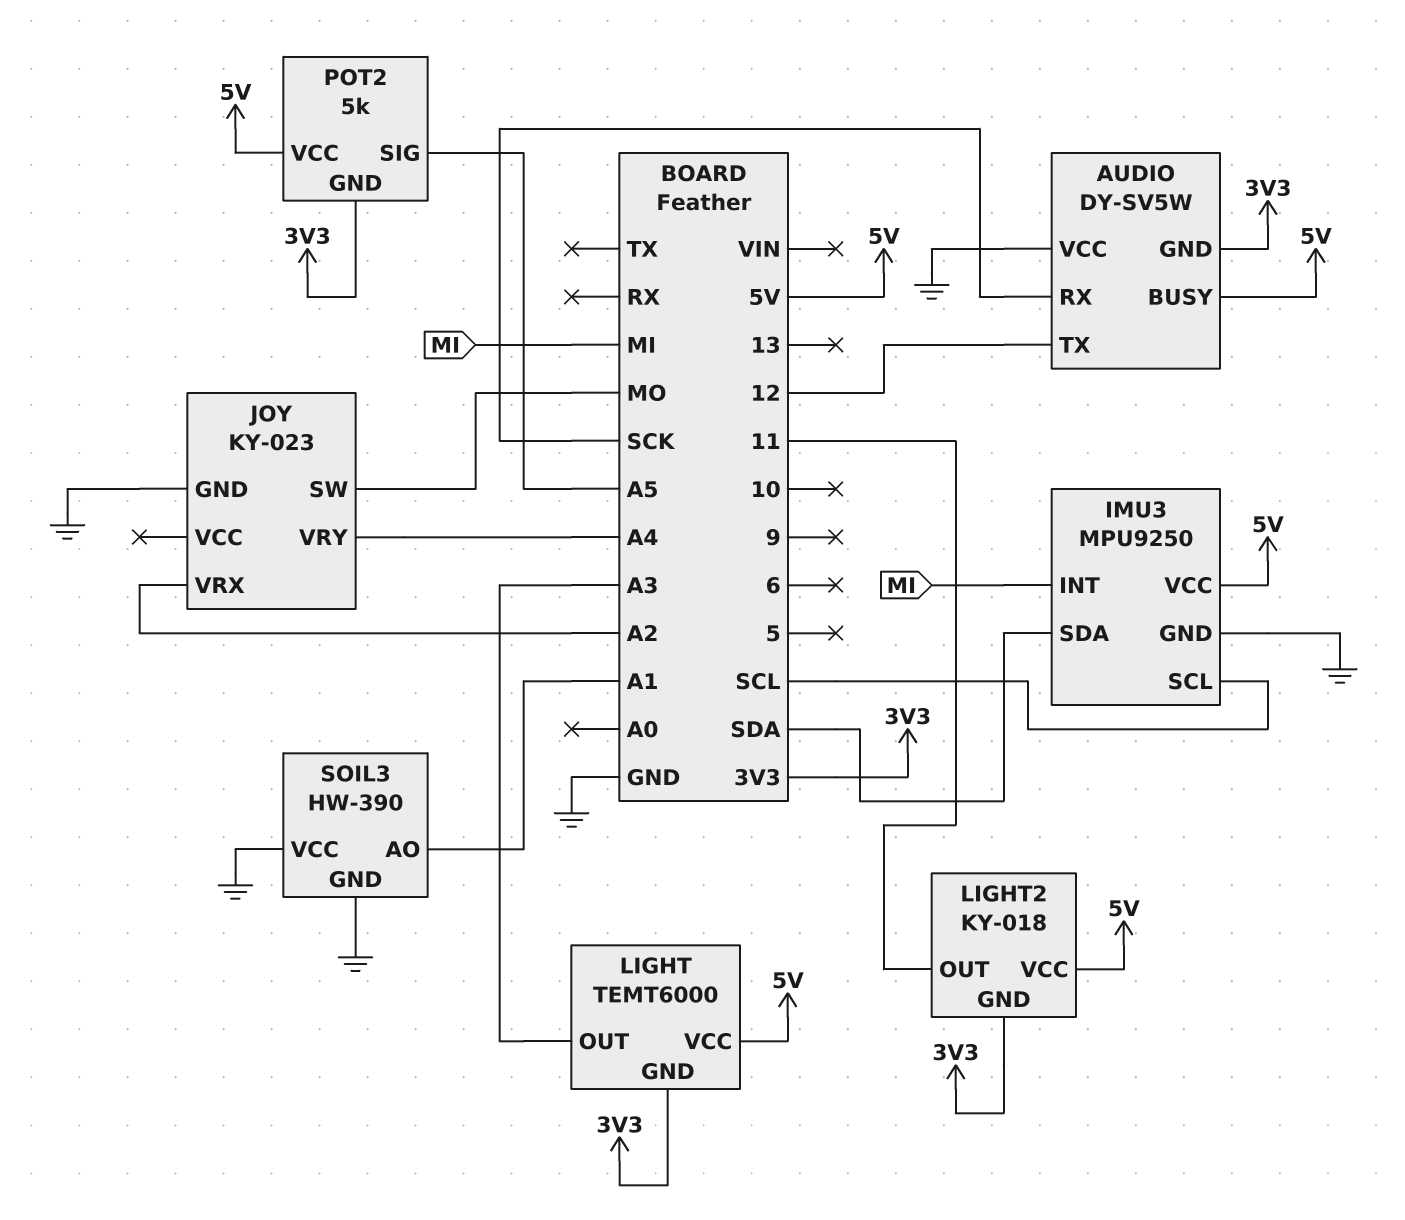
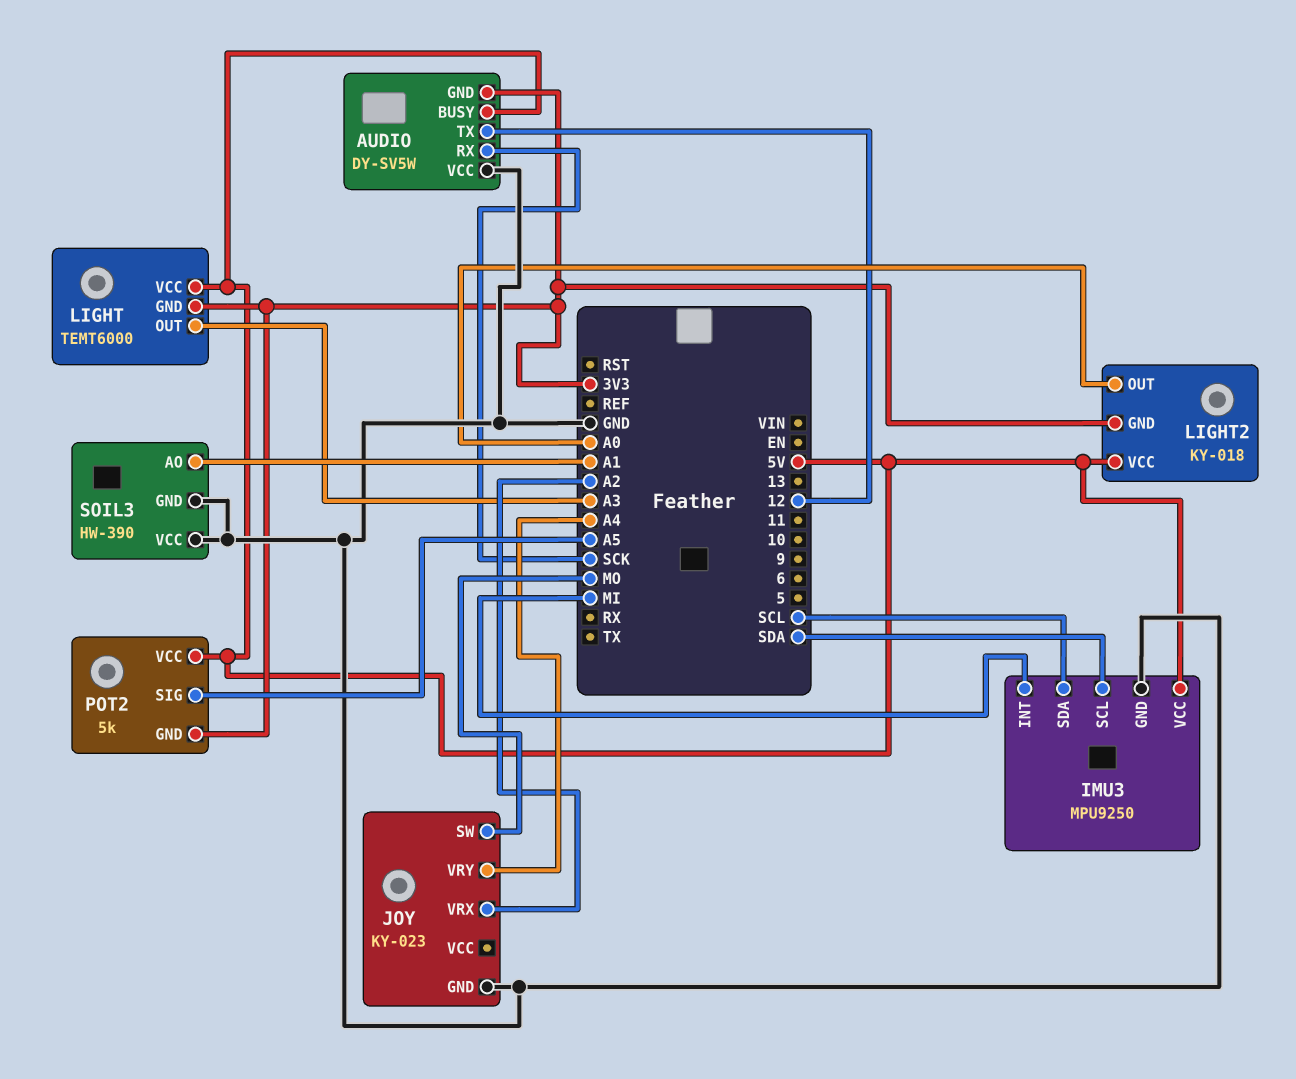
IMU3 pin SCL: SCL -> SDA
IMU3 pin SDA: SDA -> SCL
LIGHT2 pin OUT: 11 -> A0

